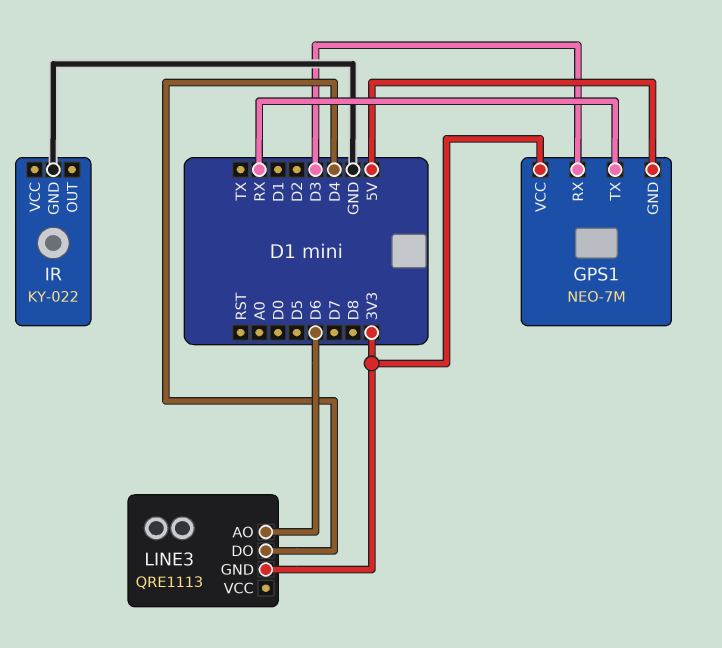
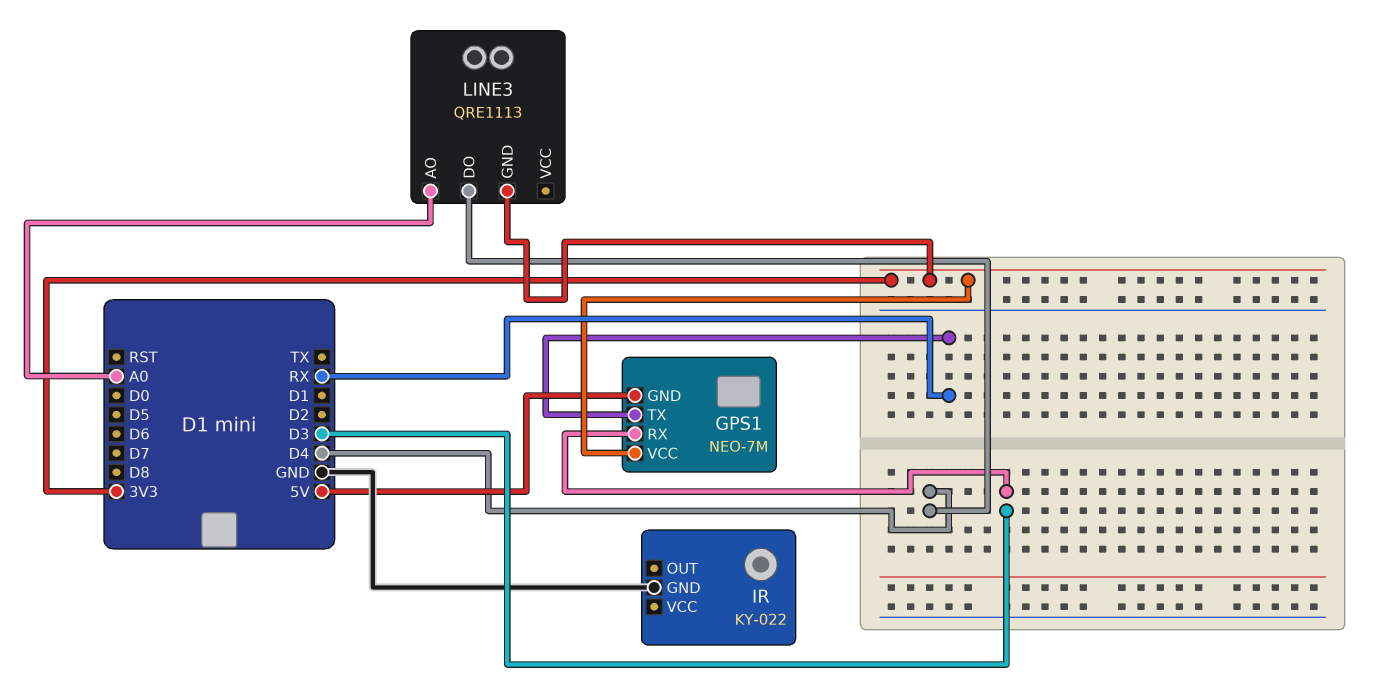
LINE3 pin AO: D6 -> A0

